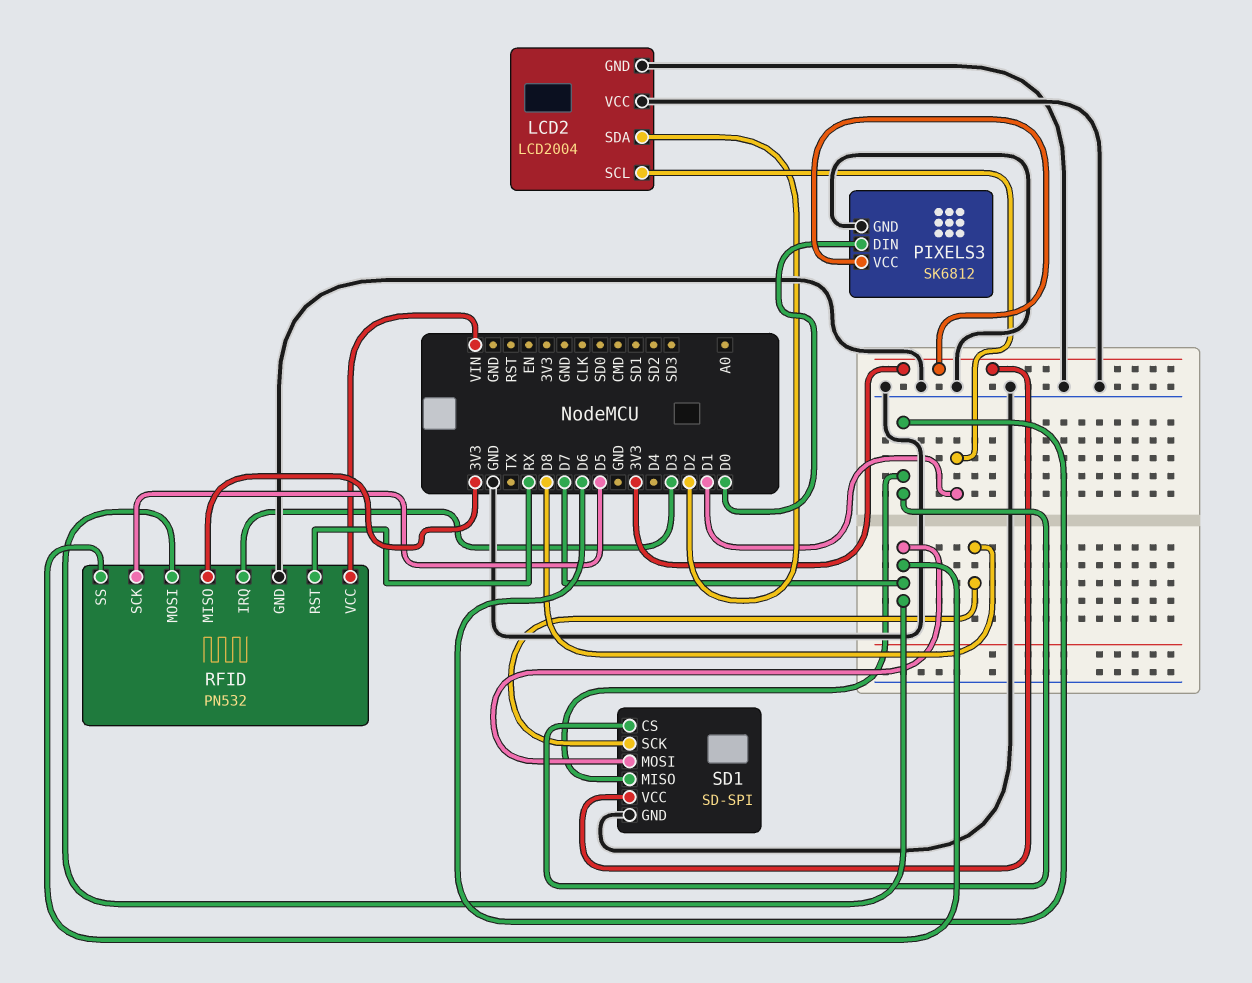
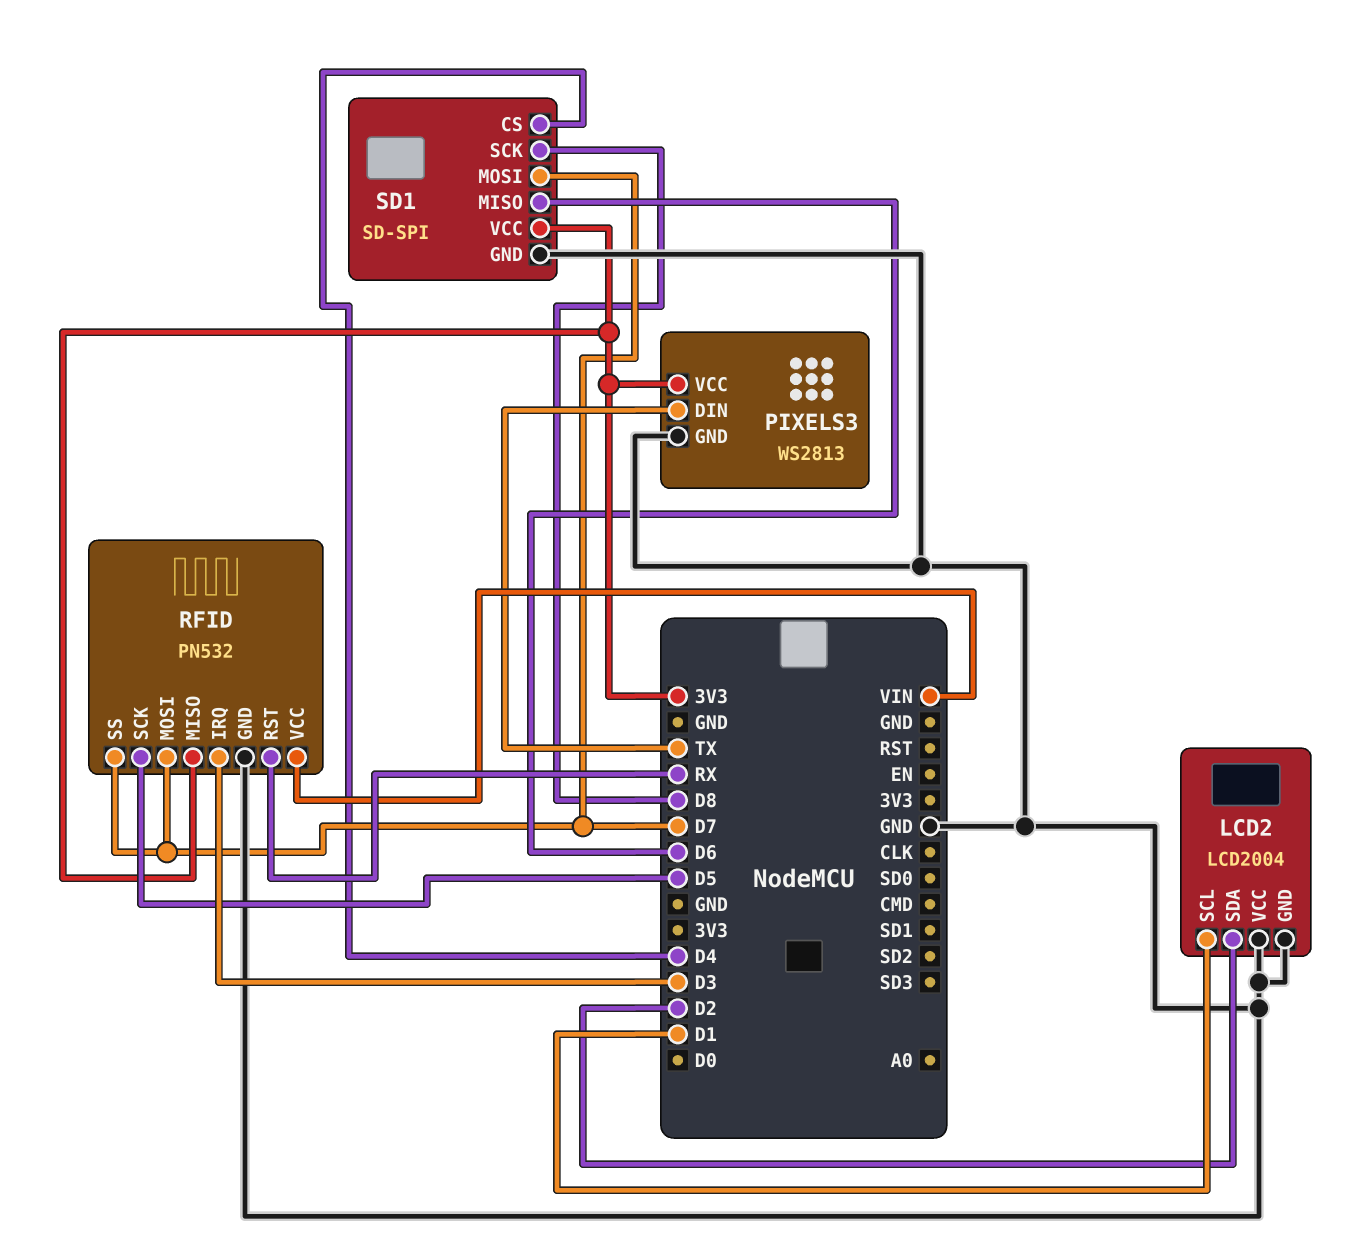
PIXELS3: SK6812 -> WS2813
PIXELS3 pin DIN: D0 -> TX
SD1 pin CS: D6 -> D4

